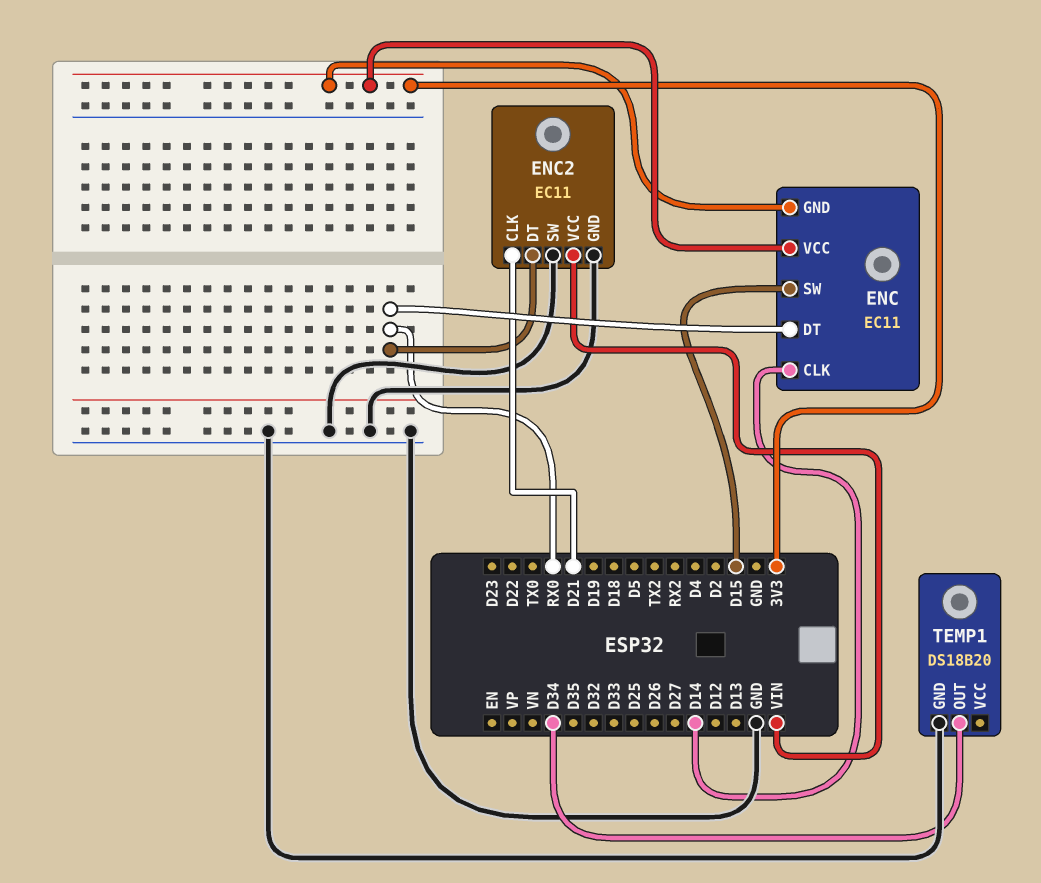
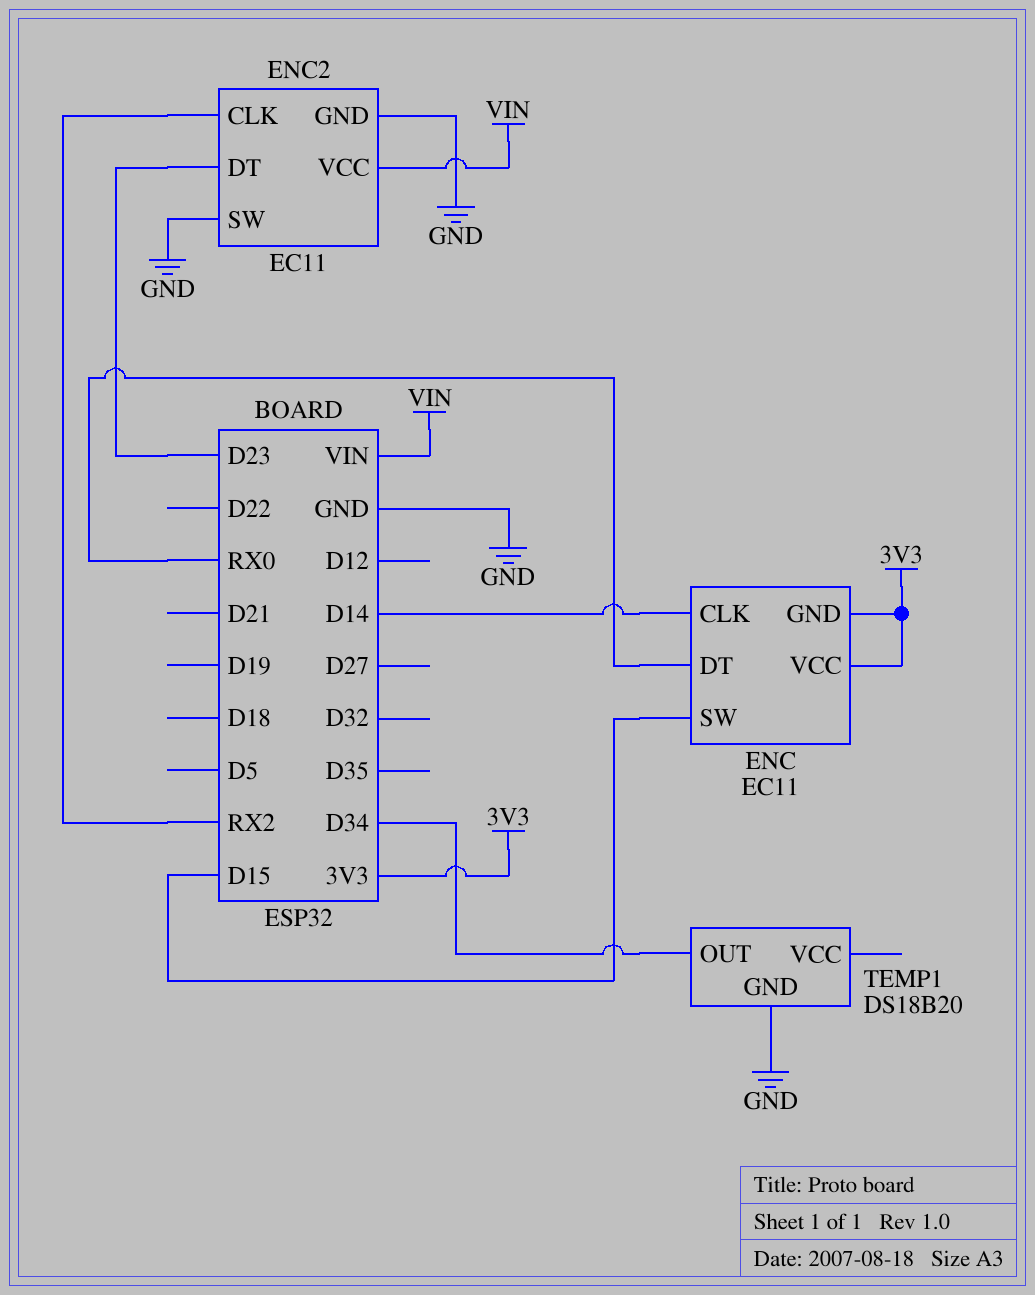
ENC2 pin CLK: D21 -> RX2
ENC2 pin DT: RX0 -> D23

